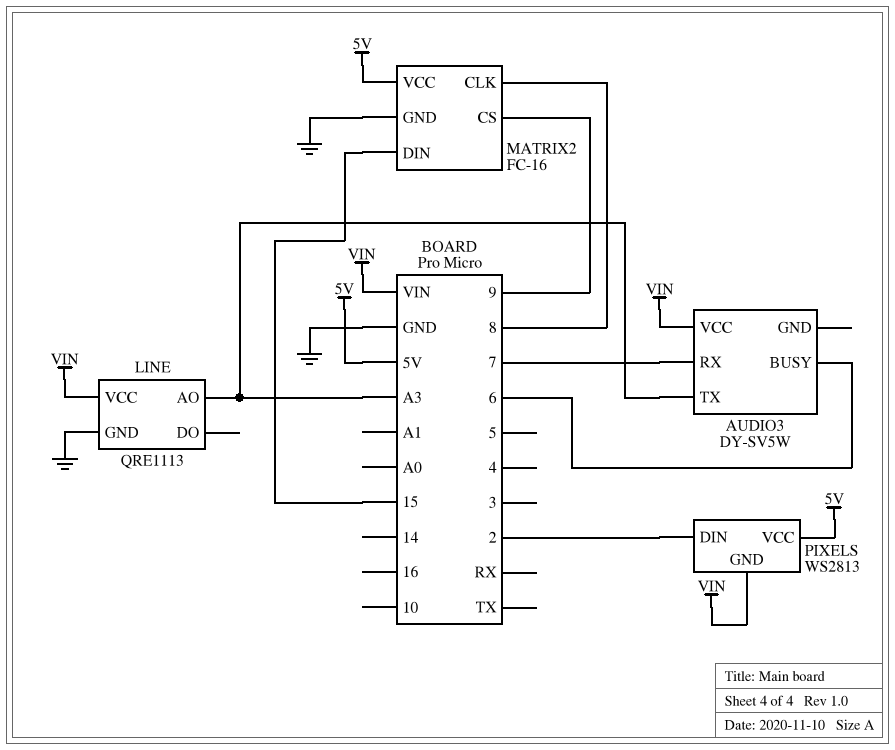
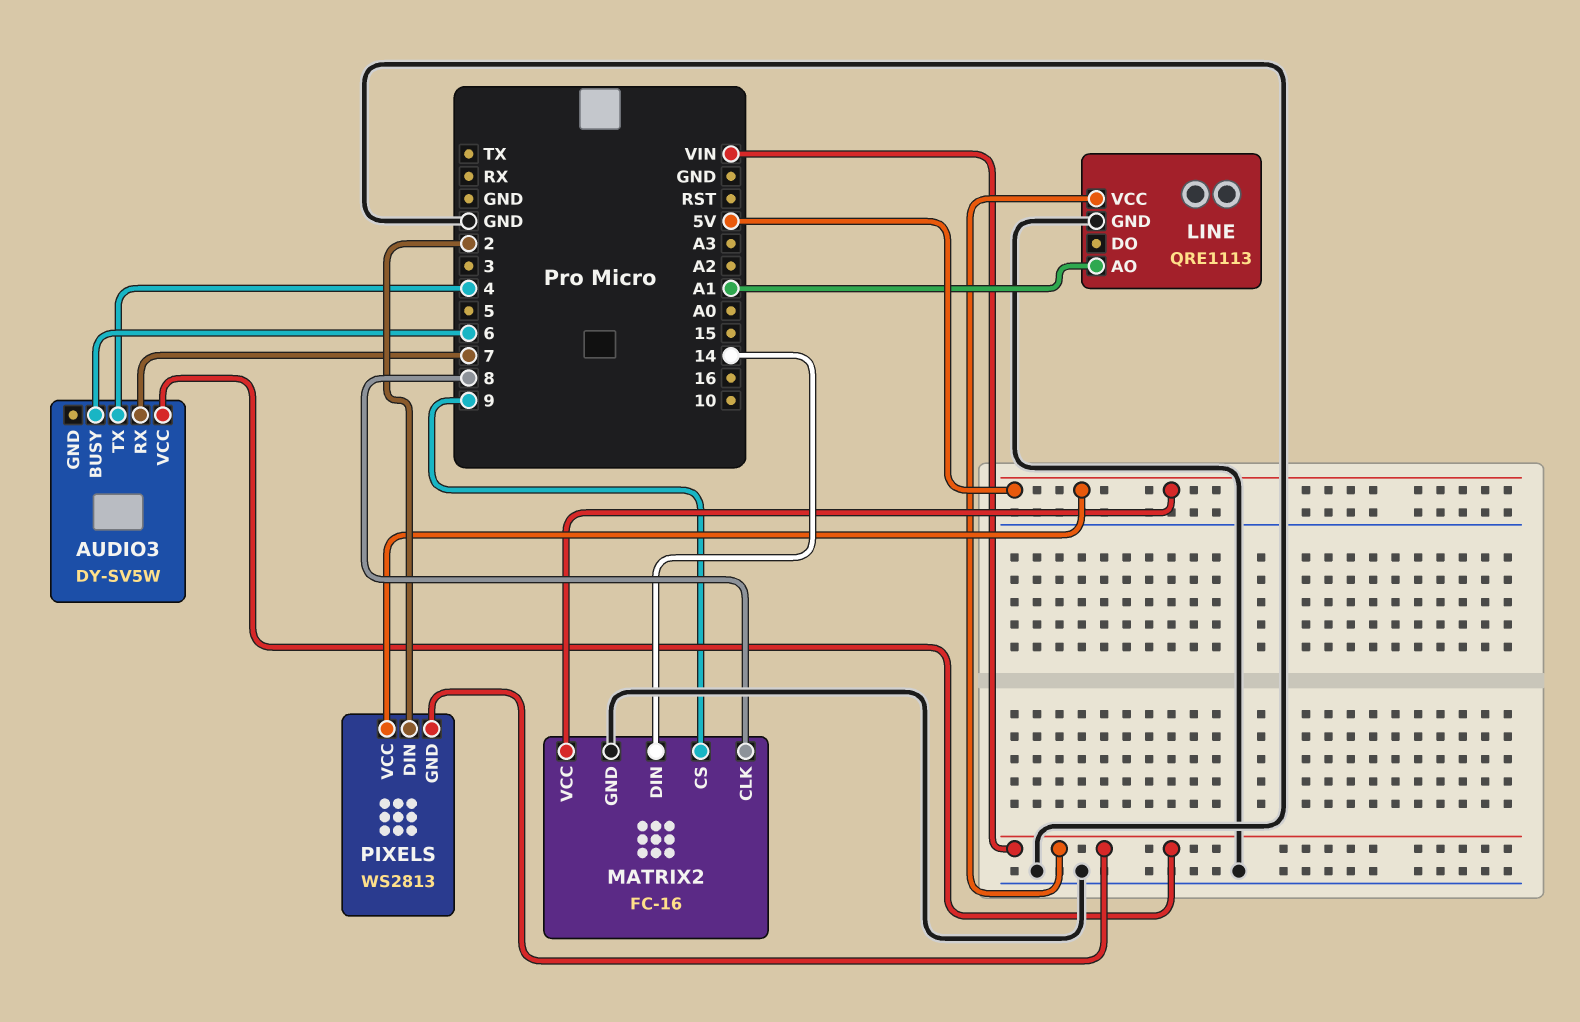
AUDIO3 pin TX: A3 -> 4
LINE pin AO: A3 -> A1
MATRIX2 pin DIN: 15 -> 14

